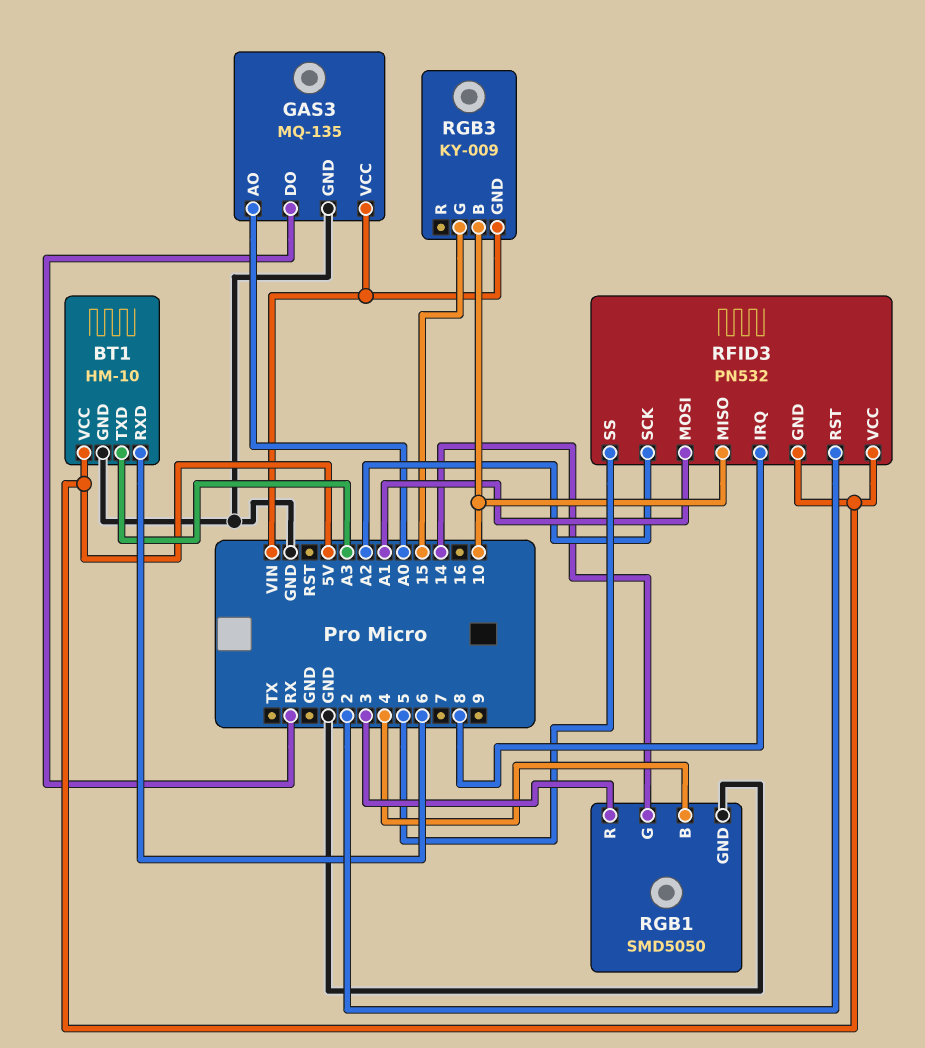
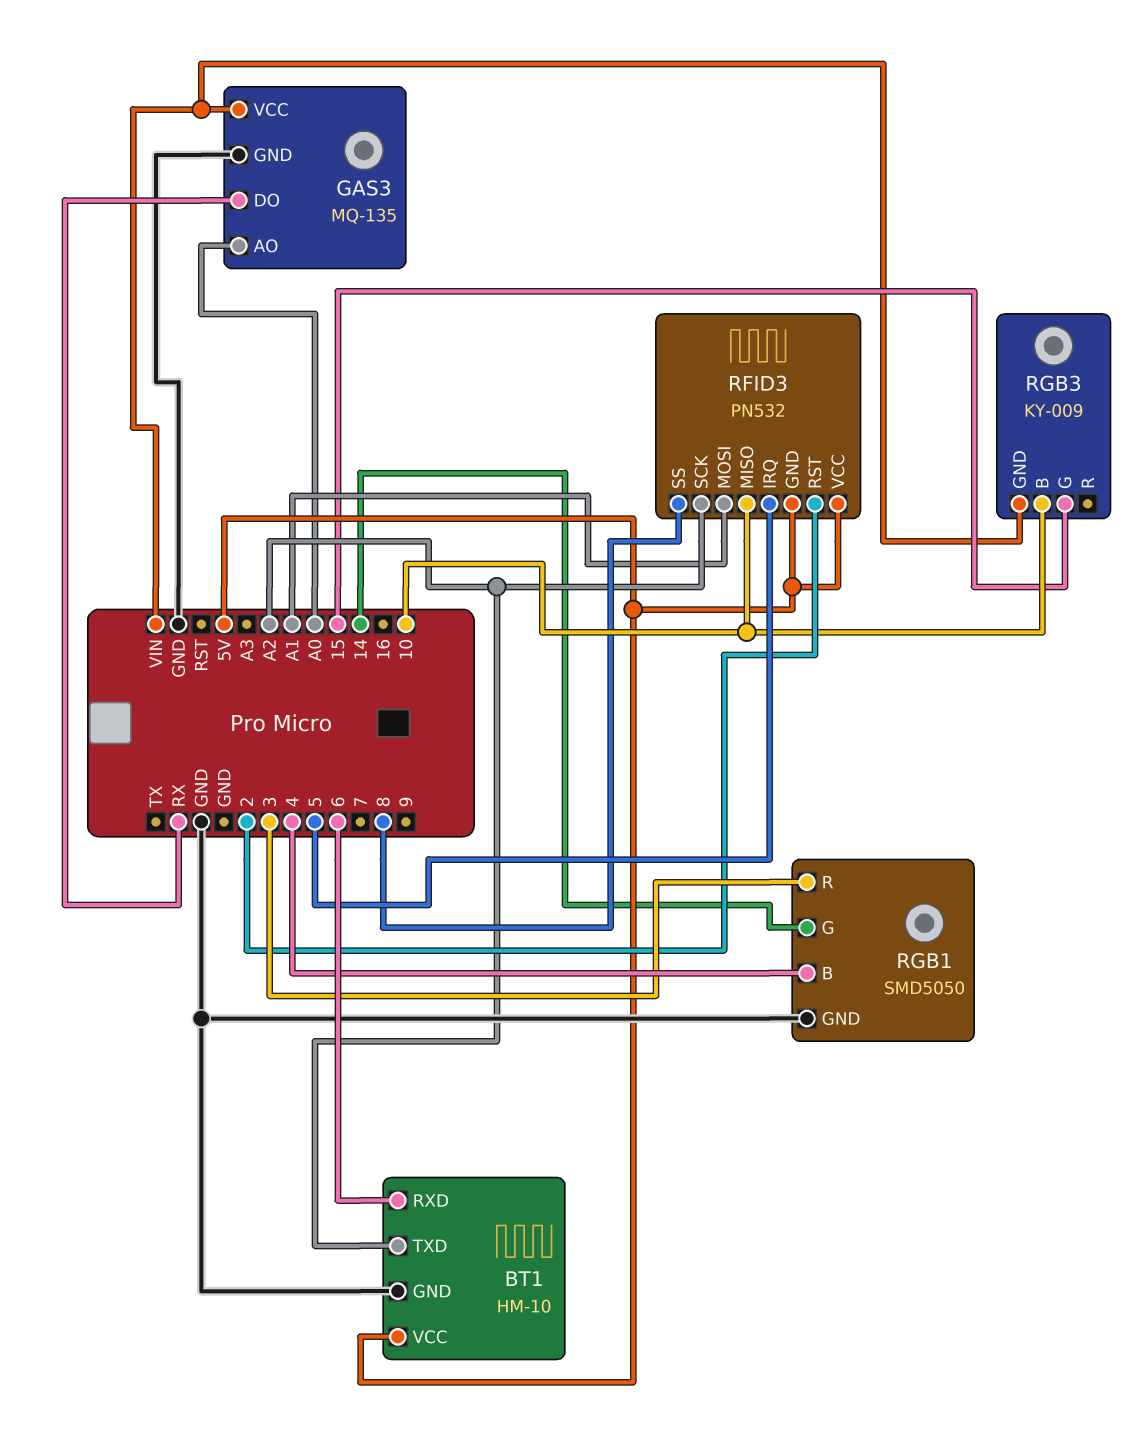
BT1 pin TXD: A3 -> A2
RFID3 pin IRQ: 8 -> 5
RFID3 pin SS: 5 -> 8

